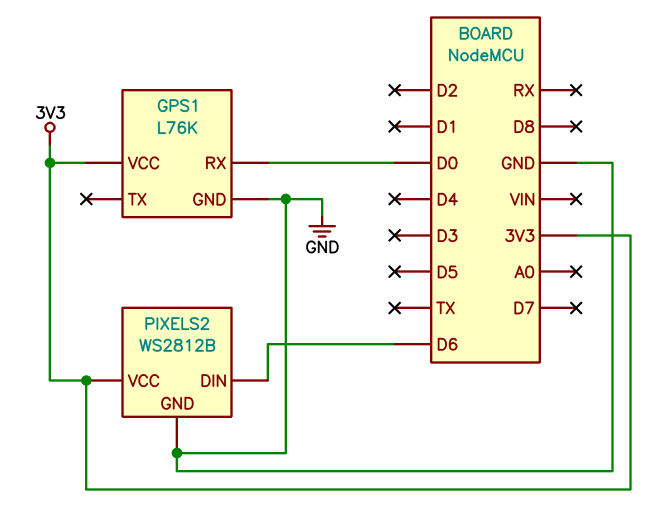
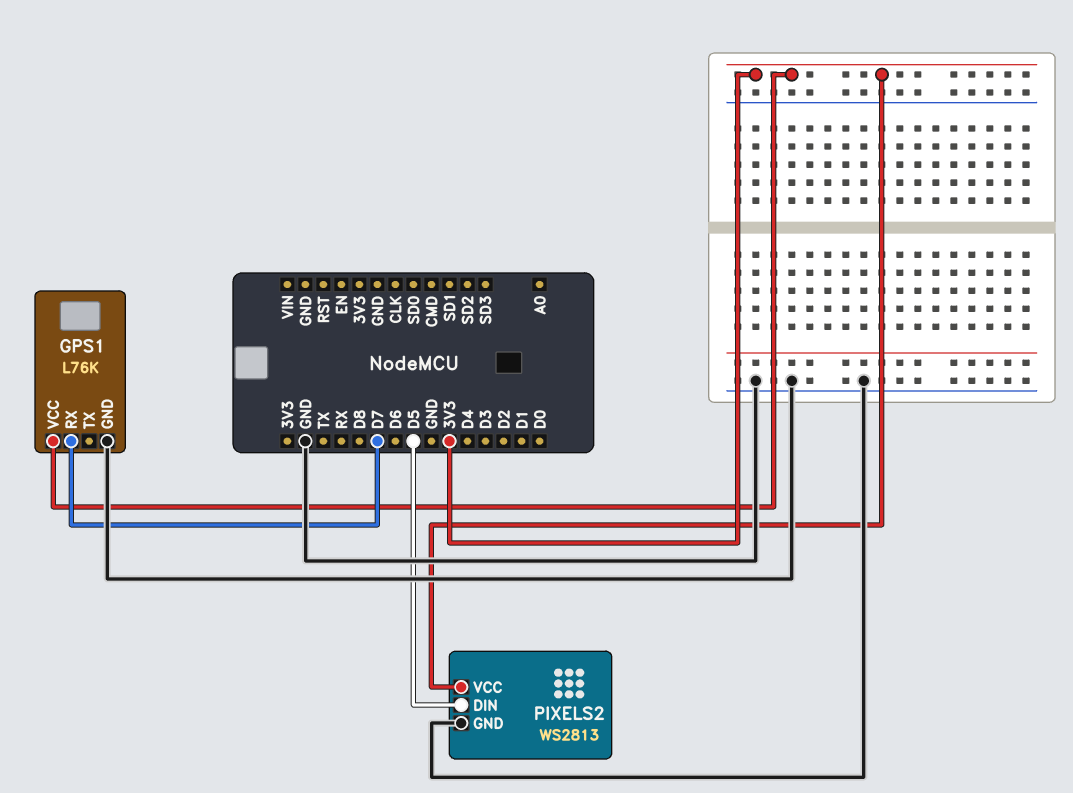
GPS1 pin RX: D0 -> D7
PIXELS2: WS2812B -> WS2813
PIXELS2 pin DIN: D6 -> D5

